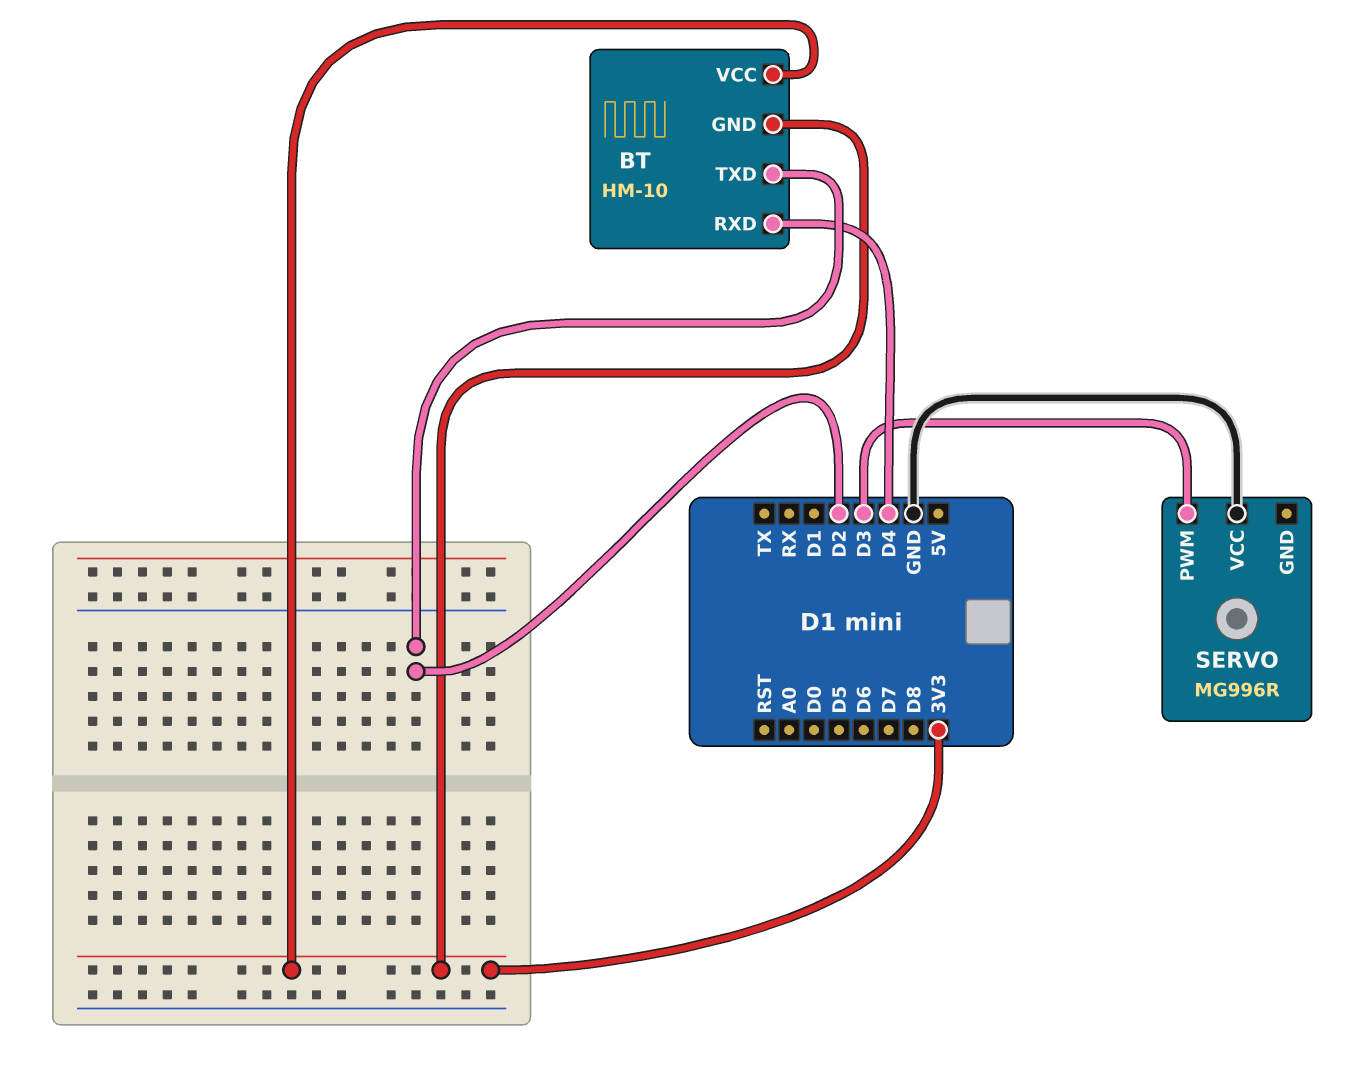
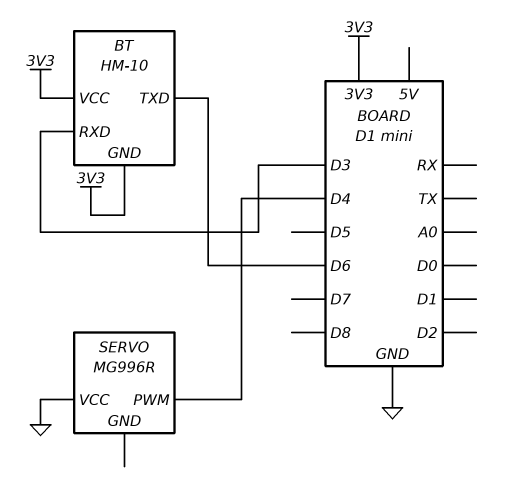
BT pin RXD: D4 -> D3
BT pin TXD: D2 -> D6
SERVO pin PWM: D3 -> D4

